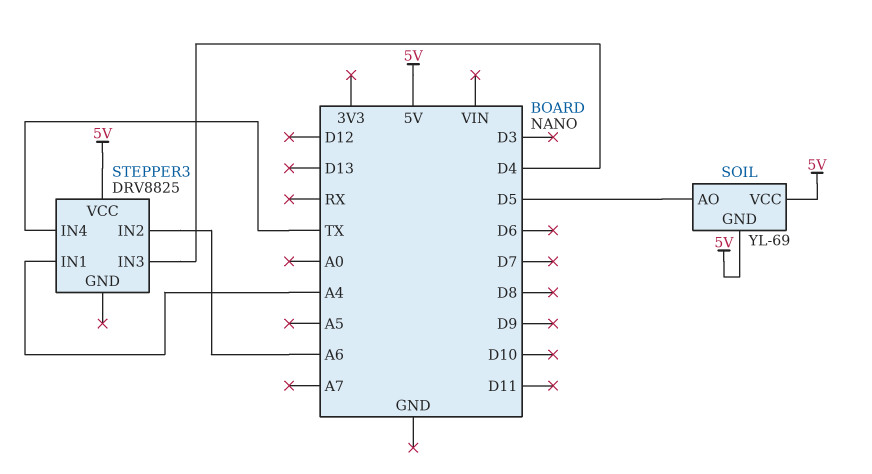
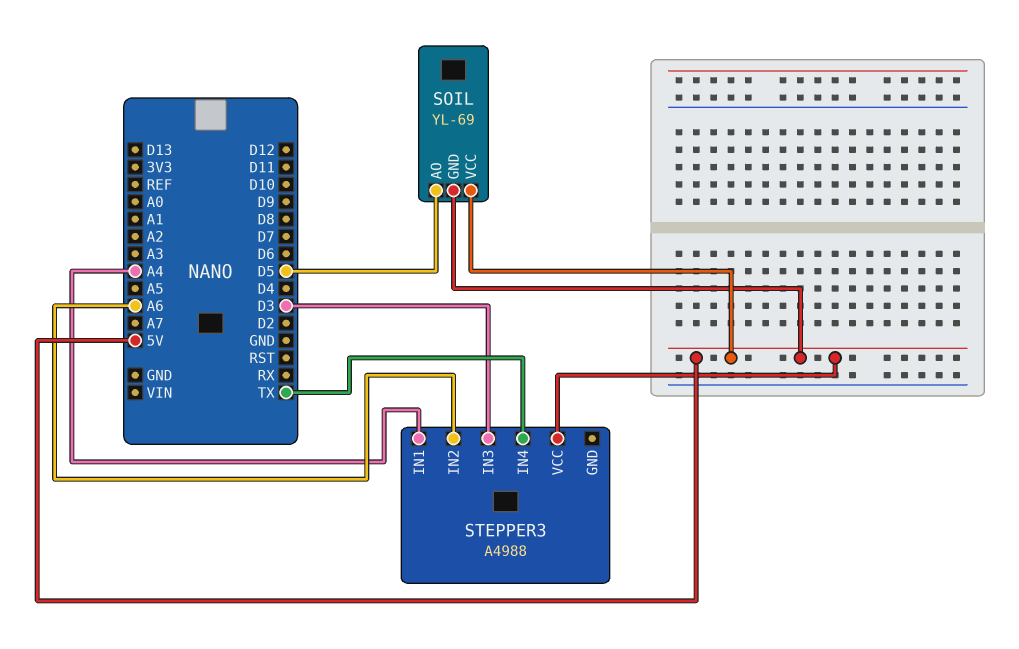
STEPPER3: DRV8825 -> A4988
STEPPER3 pin IN3: D4 -> D3

